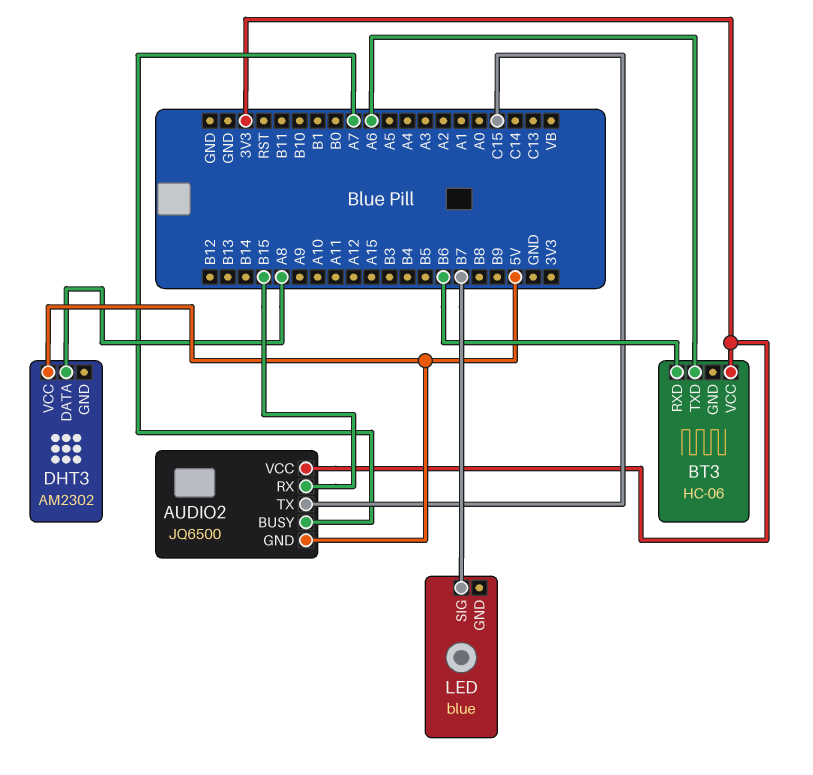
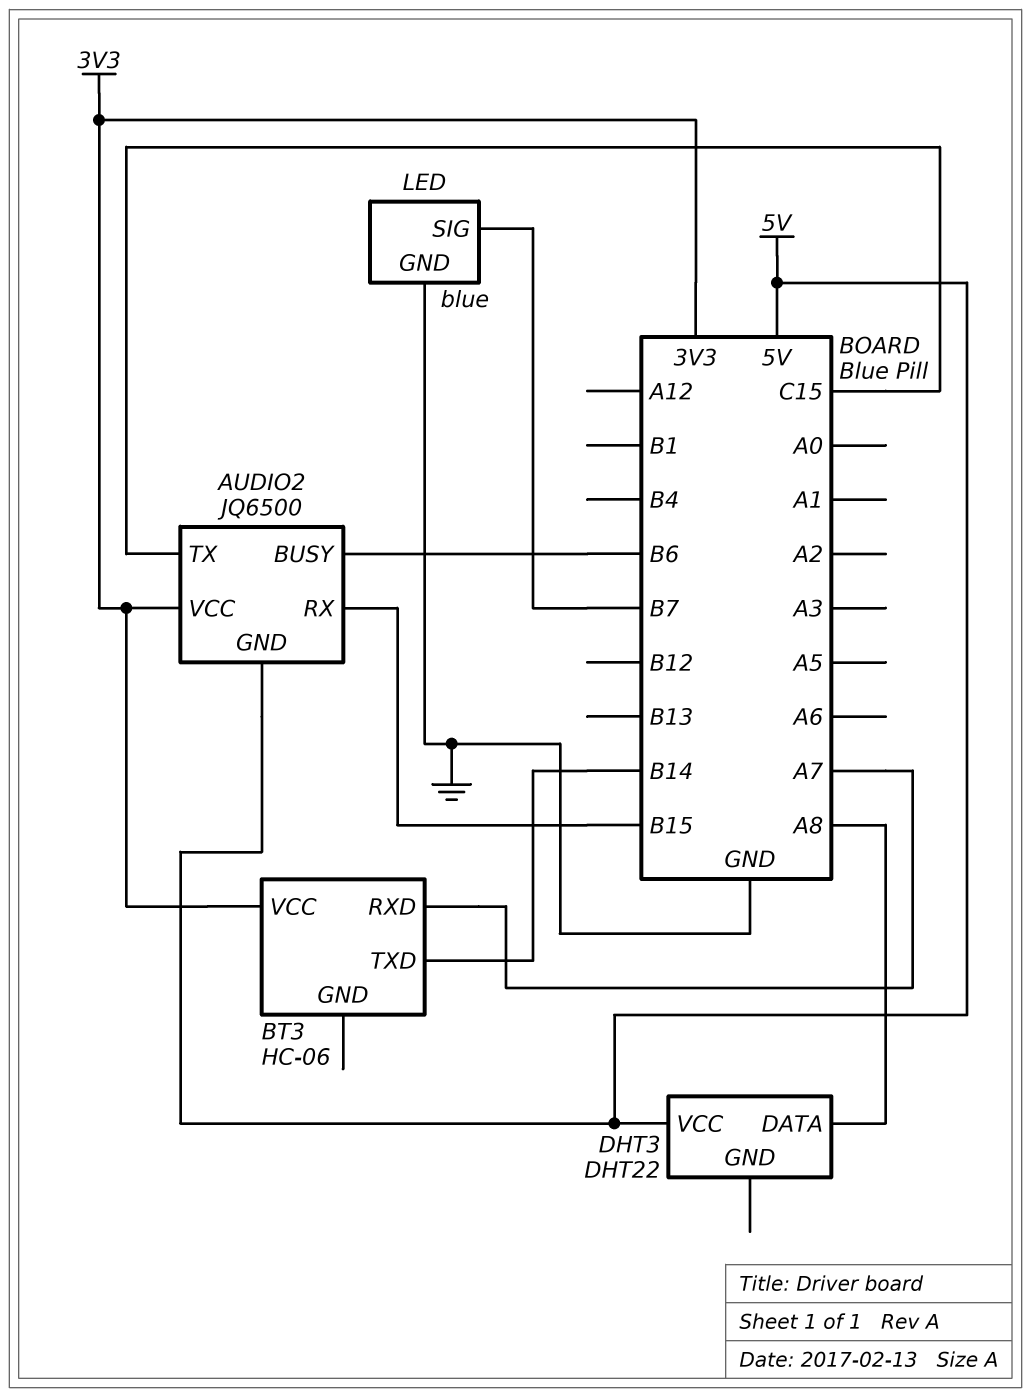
AUDIO2 pin BUSY: A7 -> B6
BT3 pin RXD: B6 -> A7
BT3 pin TXD: A6 -> B14
DHT3: AM2302 -> DHT22
LED pin GND: none -> GND

